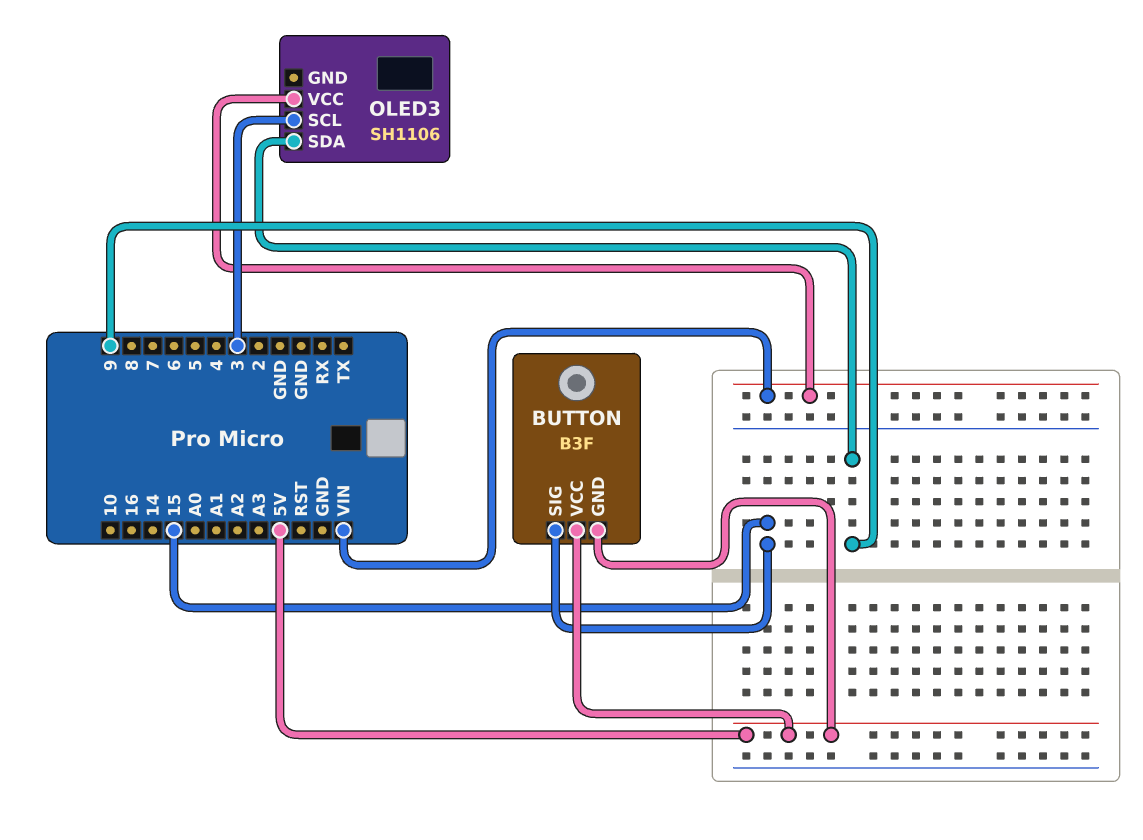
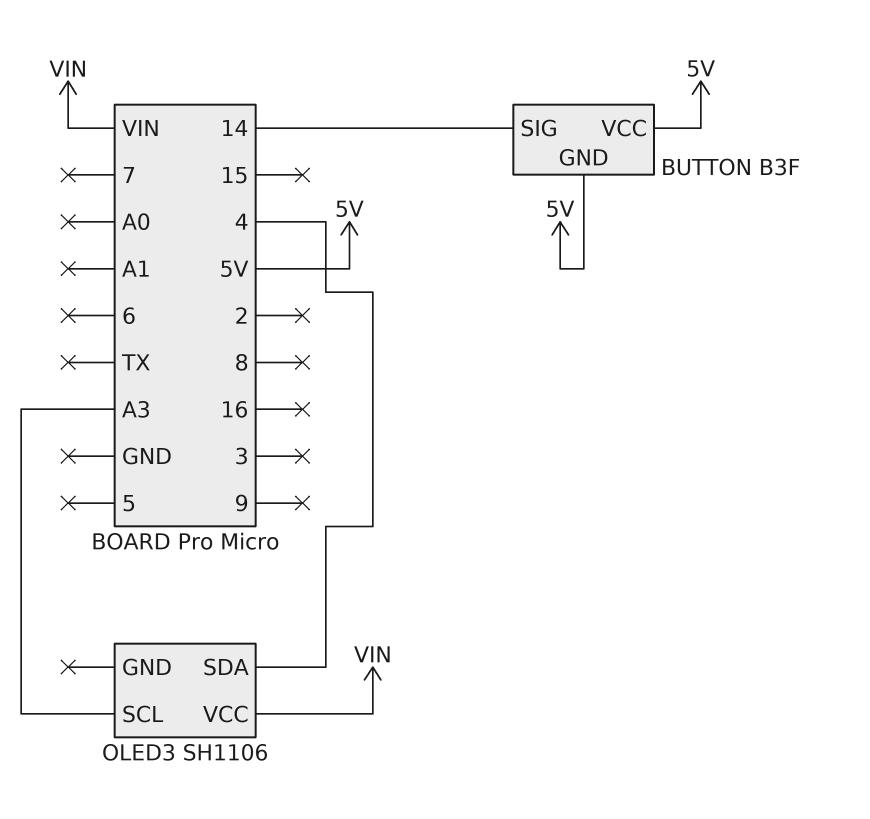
BUTTON pin SIG: 15 -> 14
OLED3 pin SCL: 3 -> A3
OLED3 pin SDA: 9 -> 4

